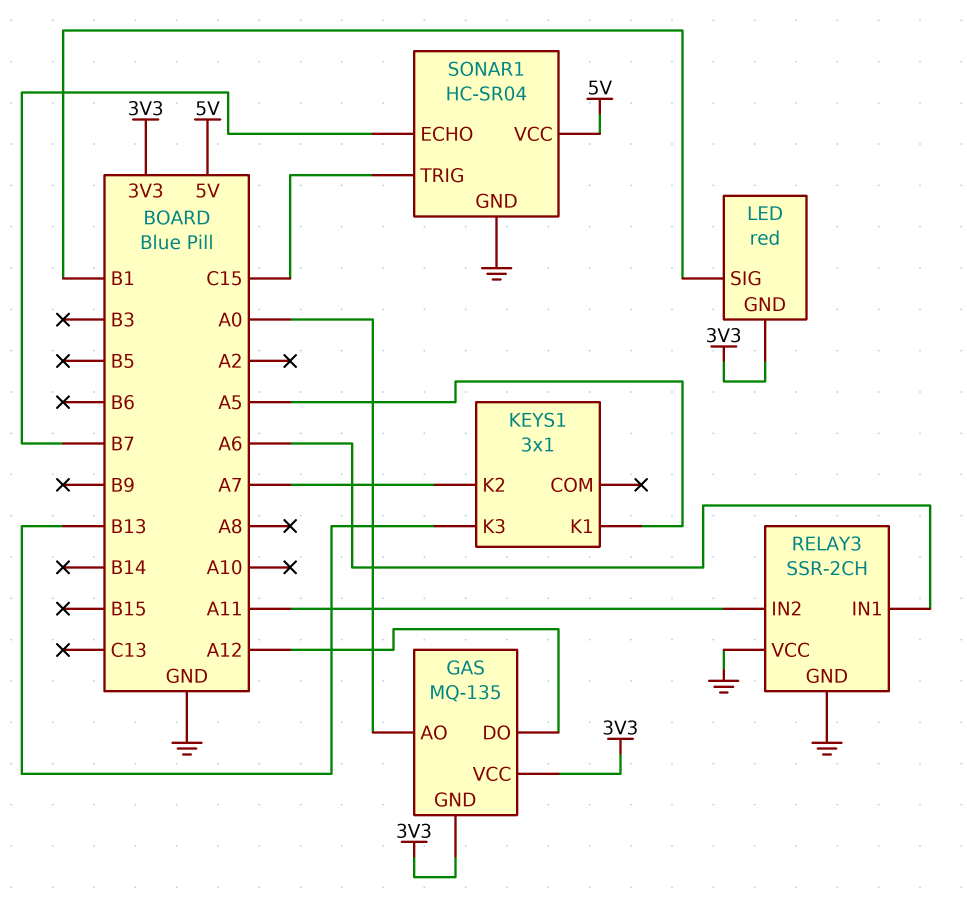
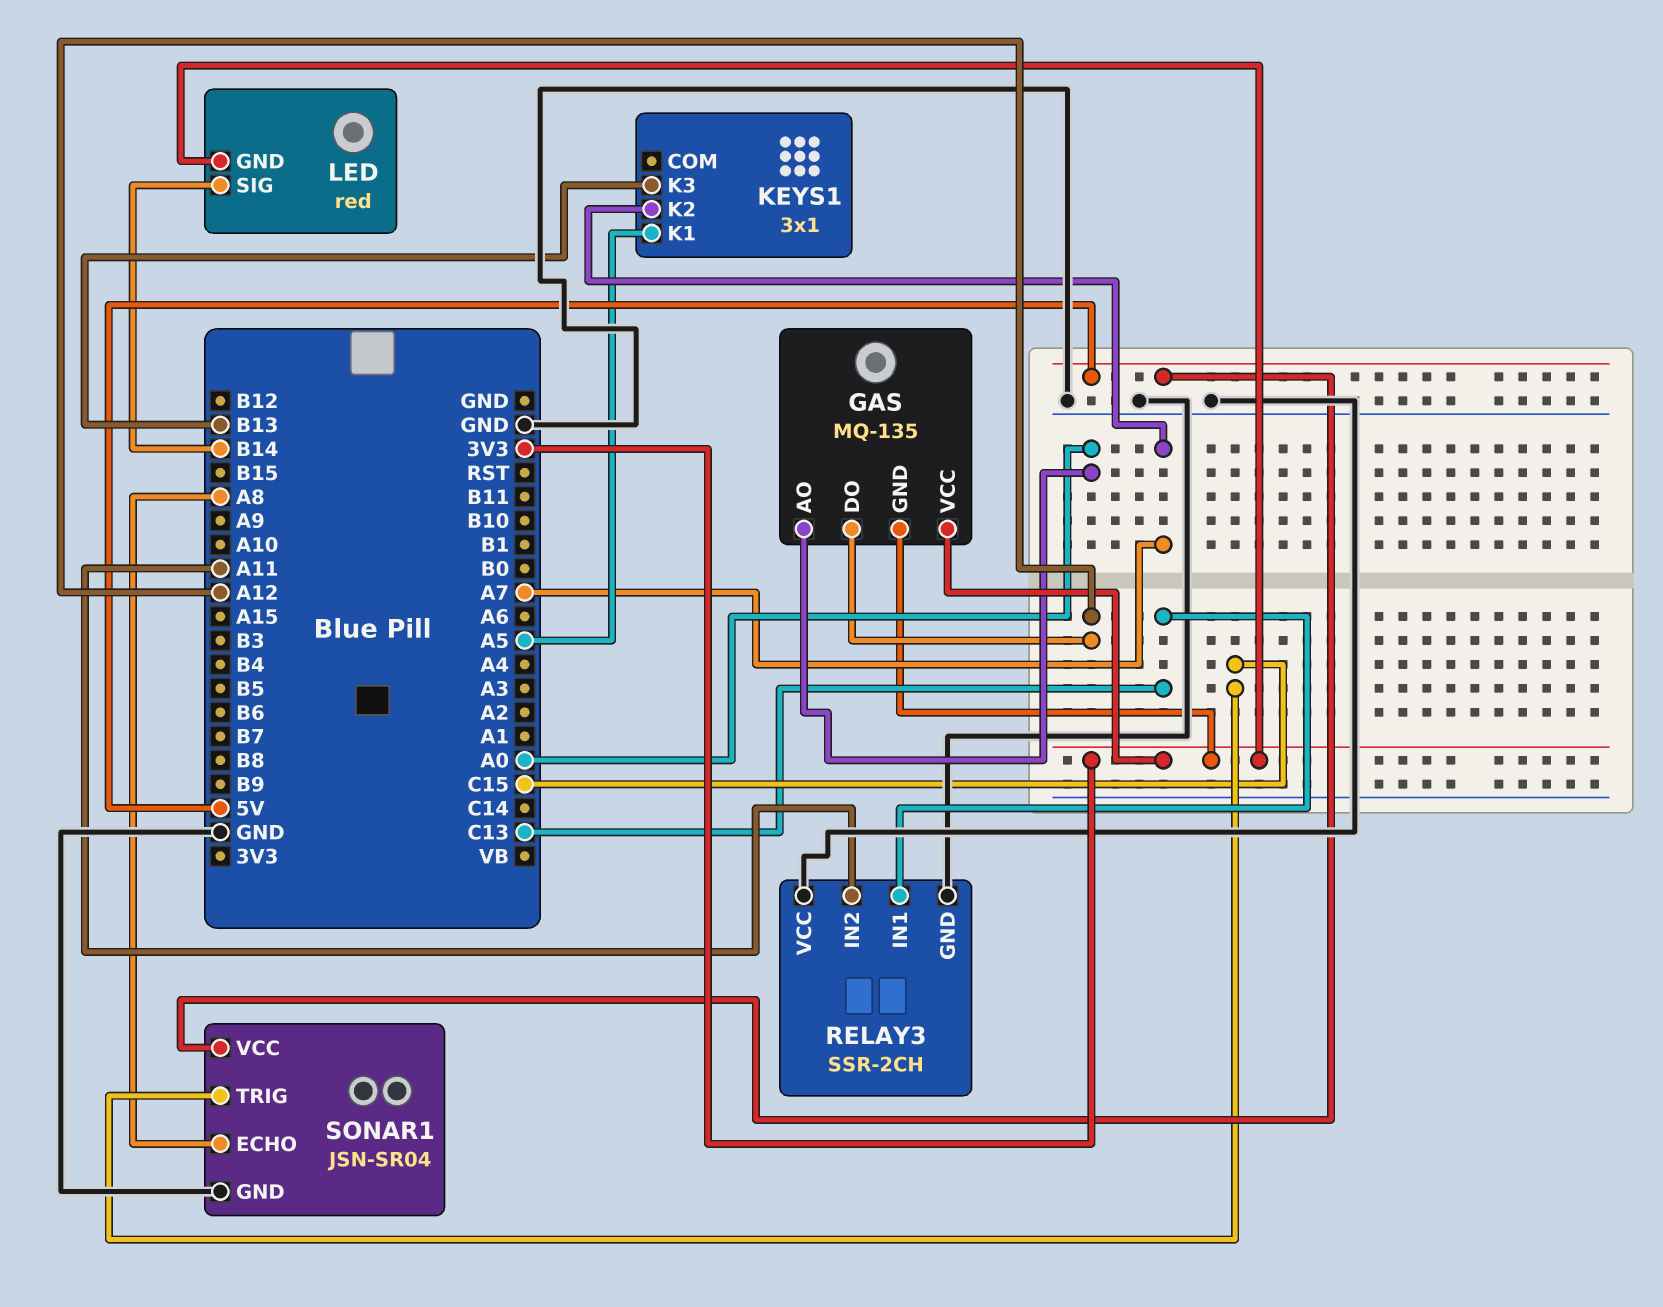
LED pin SIG: B1 -> B14
RELAY3 pin IN1: A6 -> C13
SONAR1: HC-SR04 -> JSN-SR04
SONAR1 pin ECHO: B7 -> A8

